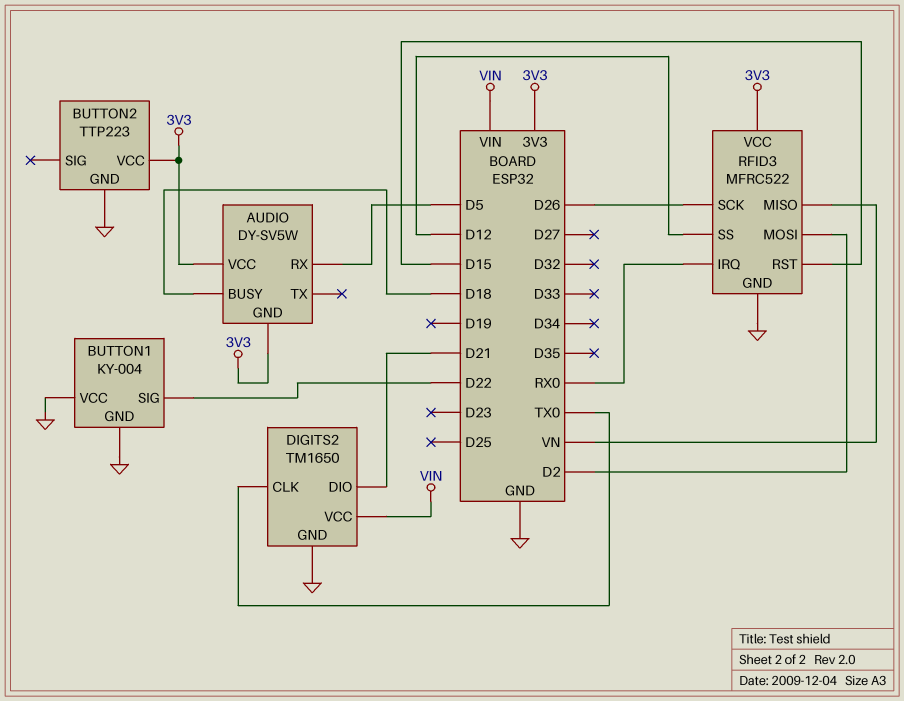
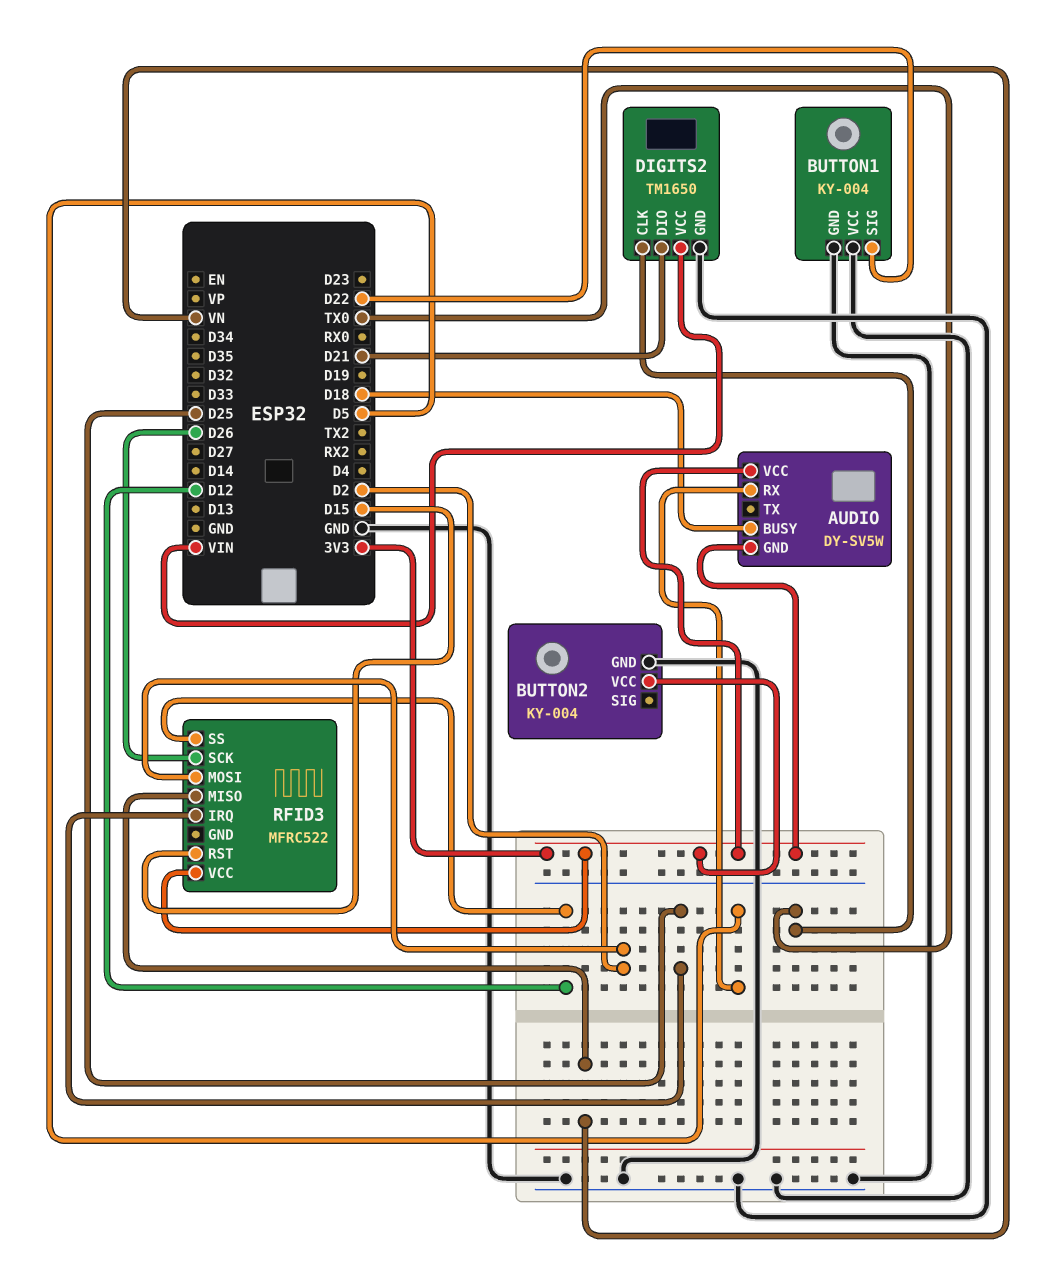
BUTTON2: TTP223 -> KY-004
RFID3 pin GND: GND -> none
RFID3 pin IRQ: RX0 -> D25

